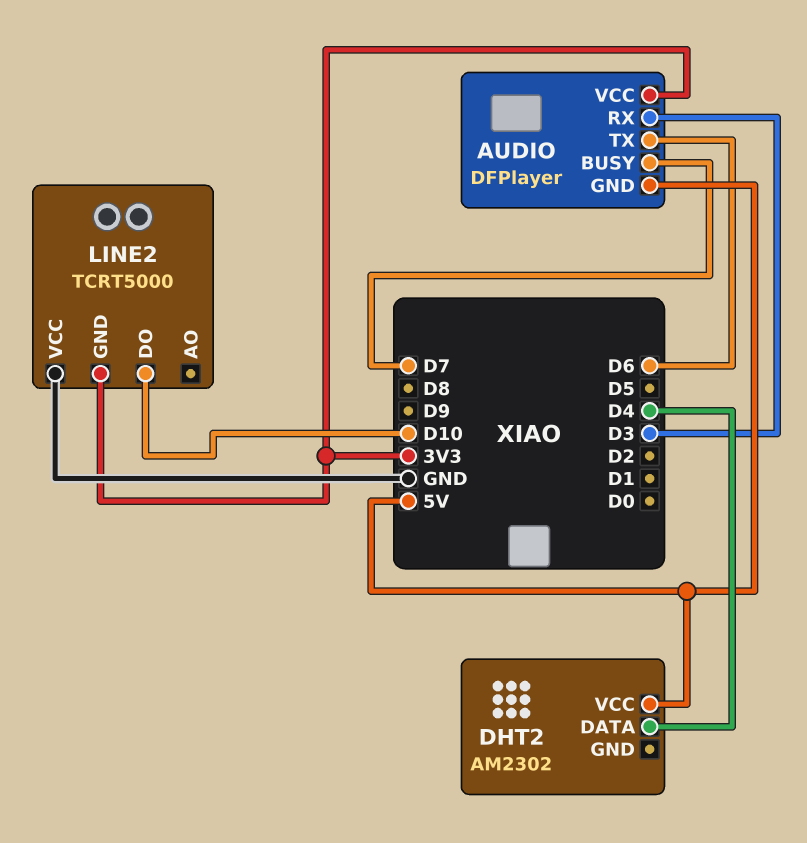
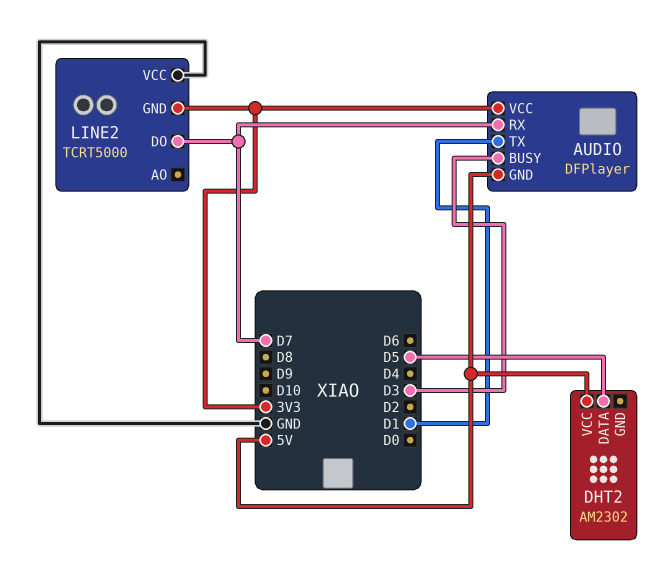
AUDIO pin BUSY: D7 -> D3
AUDIO pin RX: D3 -> D7
AUDIO pin TX: D6 -> D1
DHT2 pin DATA: D4 -> D5
LINE2 pin DO: D10 -> D7

